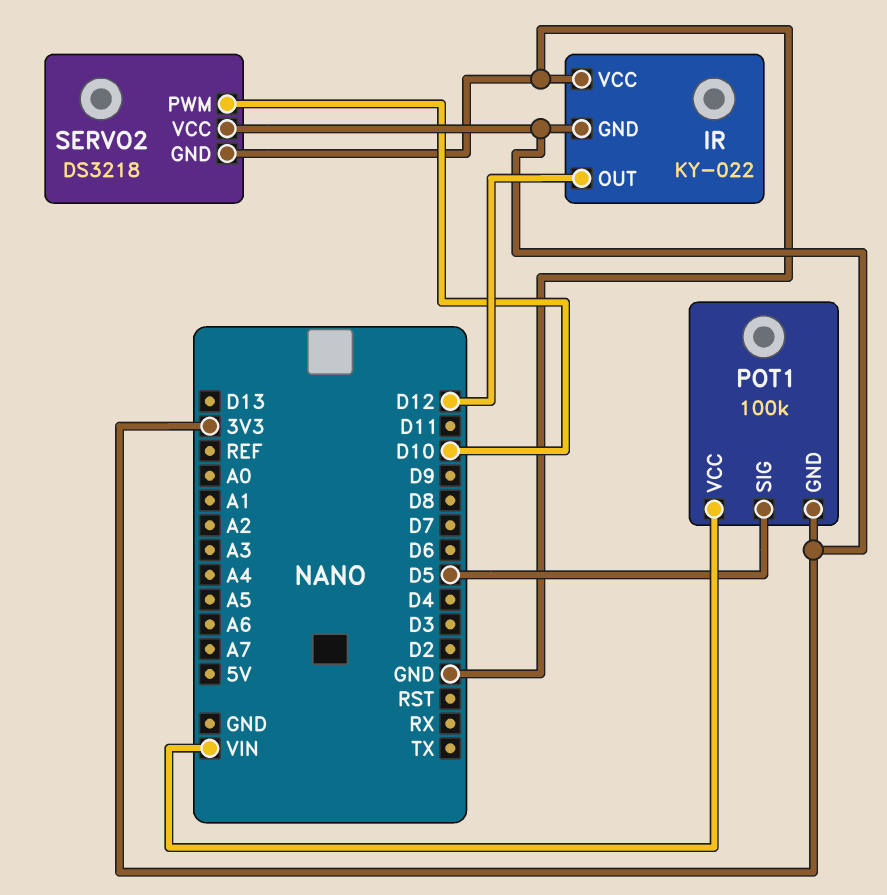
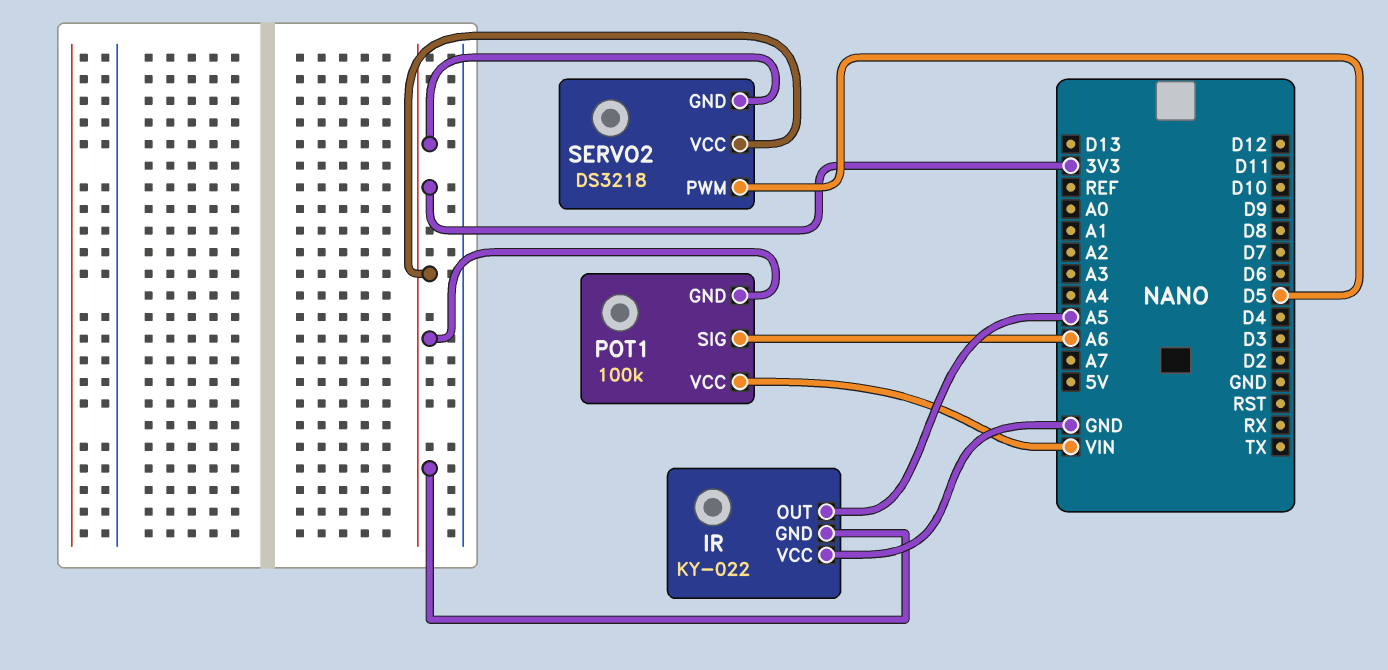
IR pin OUT: D12 -> A5
POT1 pin SIG: D5 -> A6
SERVO2 pin GND: GND -> 3V3
SERVO2 pin PWM: D10 -> D5

